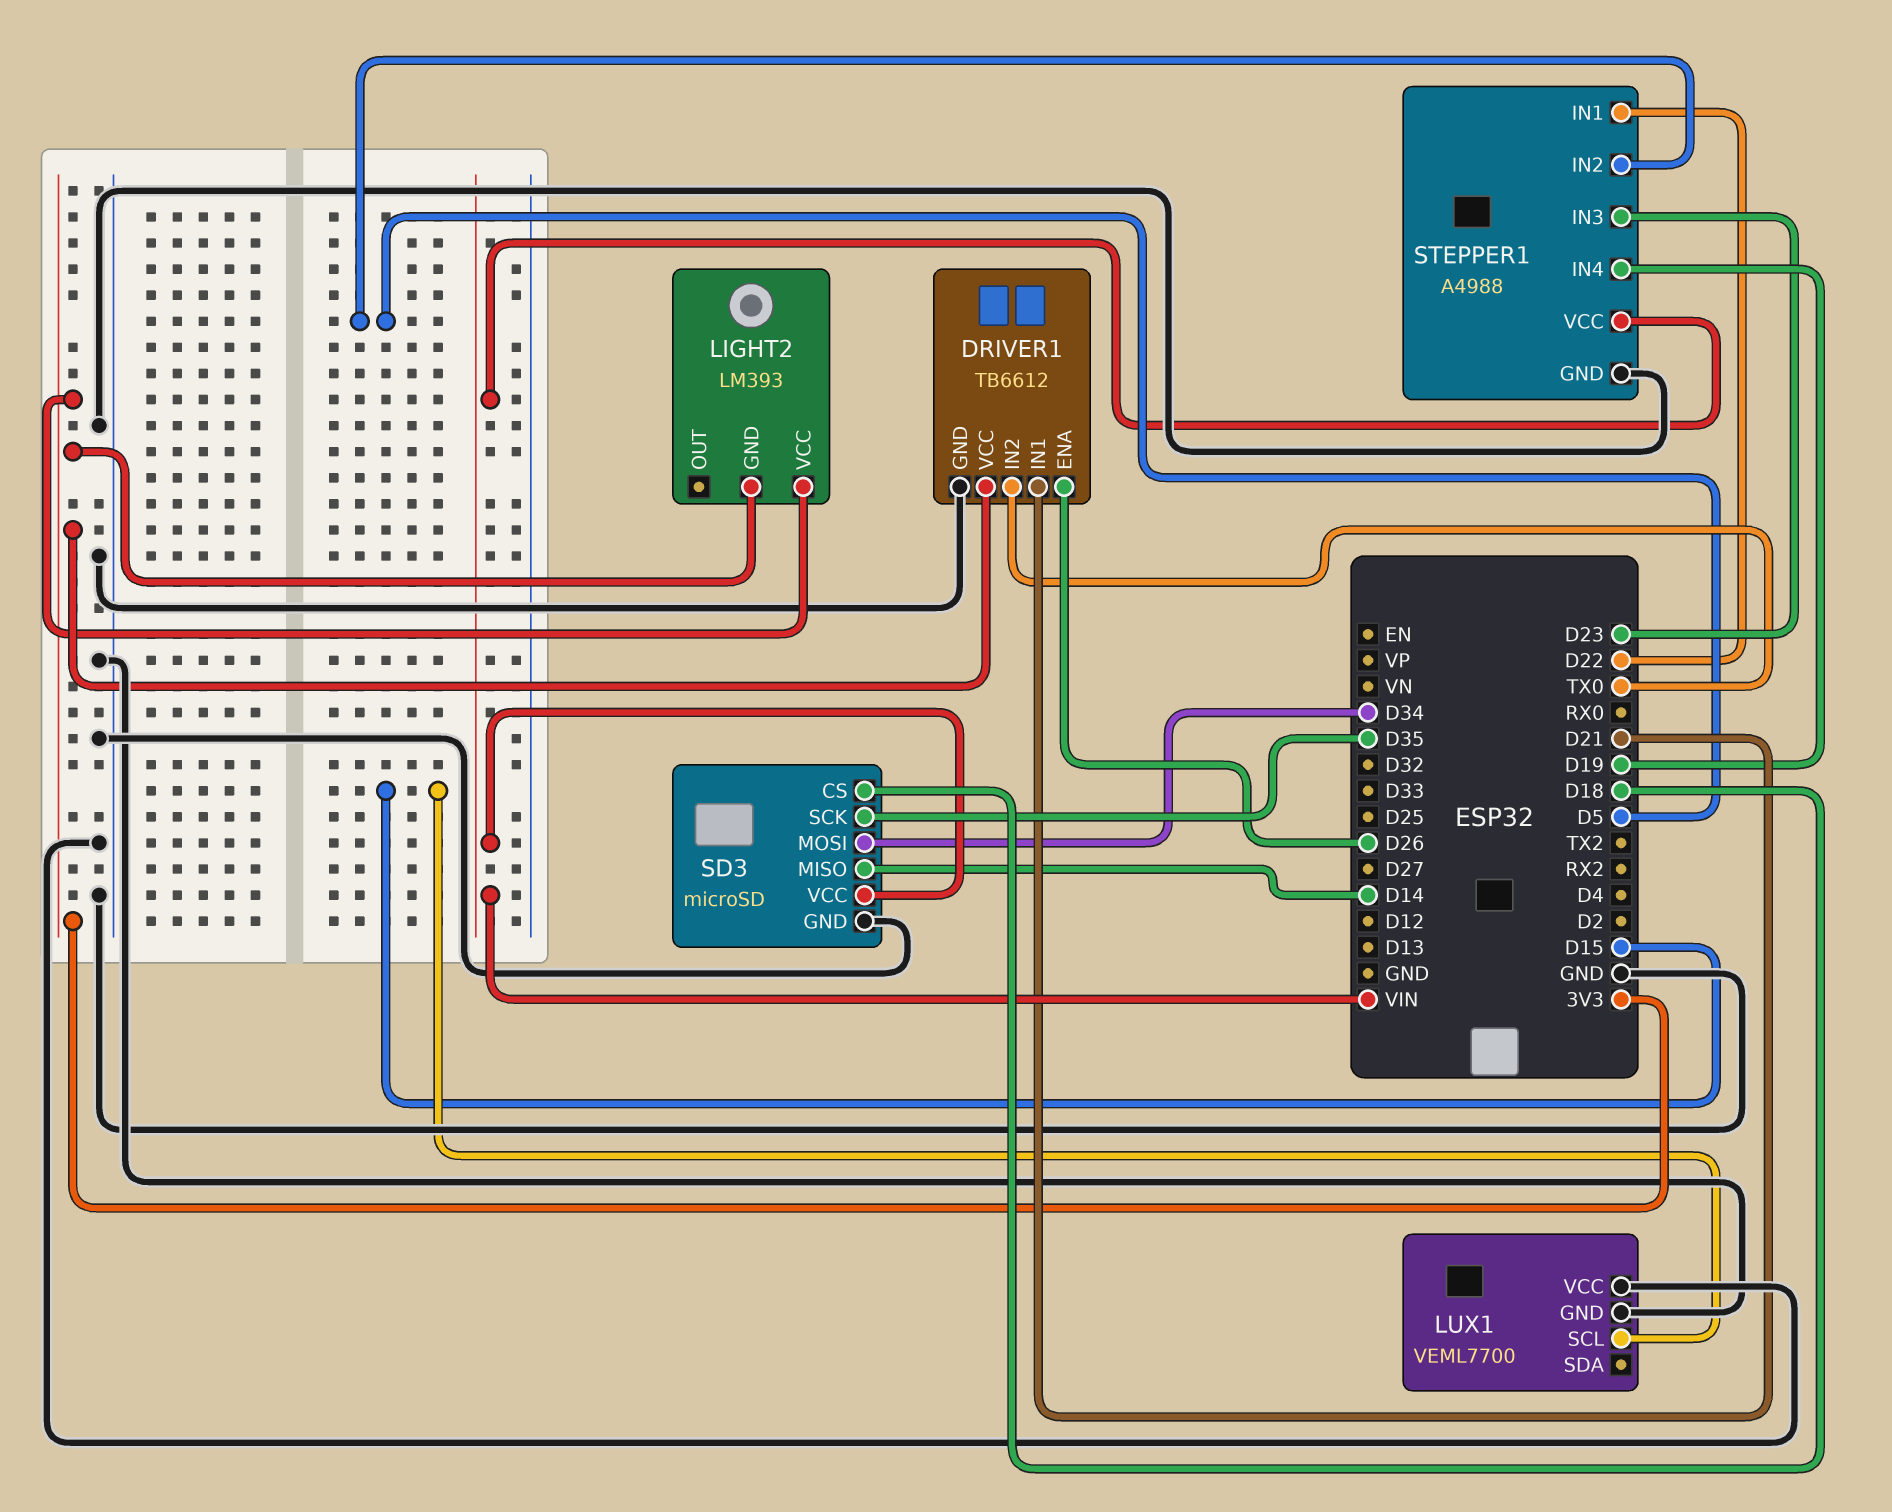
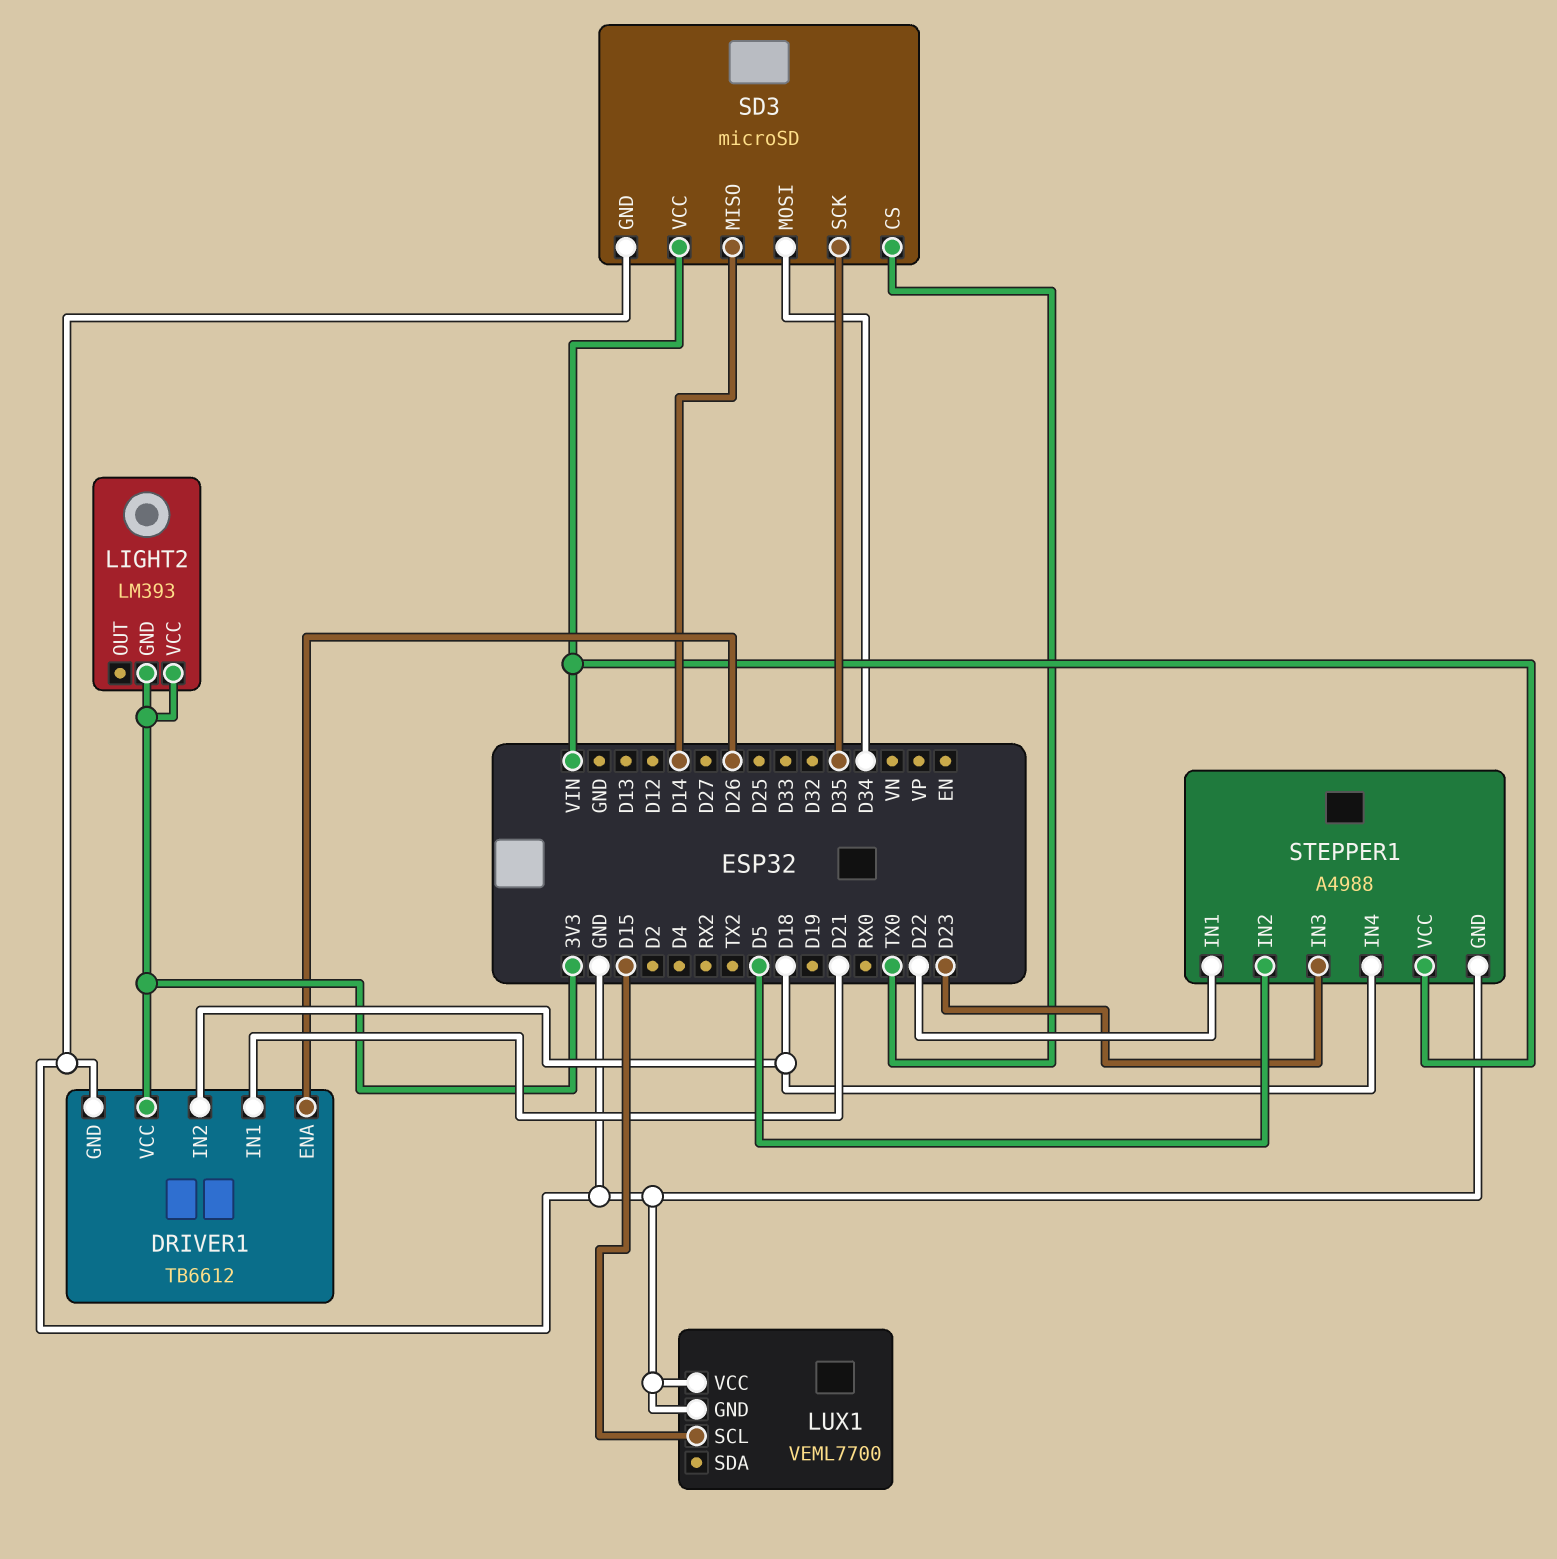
DRIVER1 pin IN2: TX0 -> D18
SD3 pin CS: D18 -> TX0
STEPPER1 pin IN4: D19 -> D18

